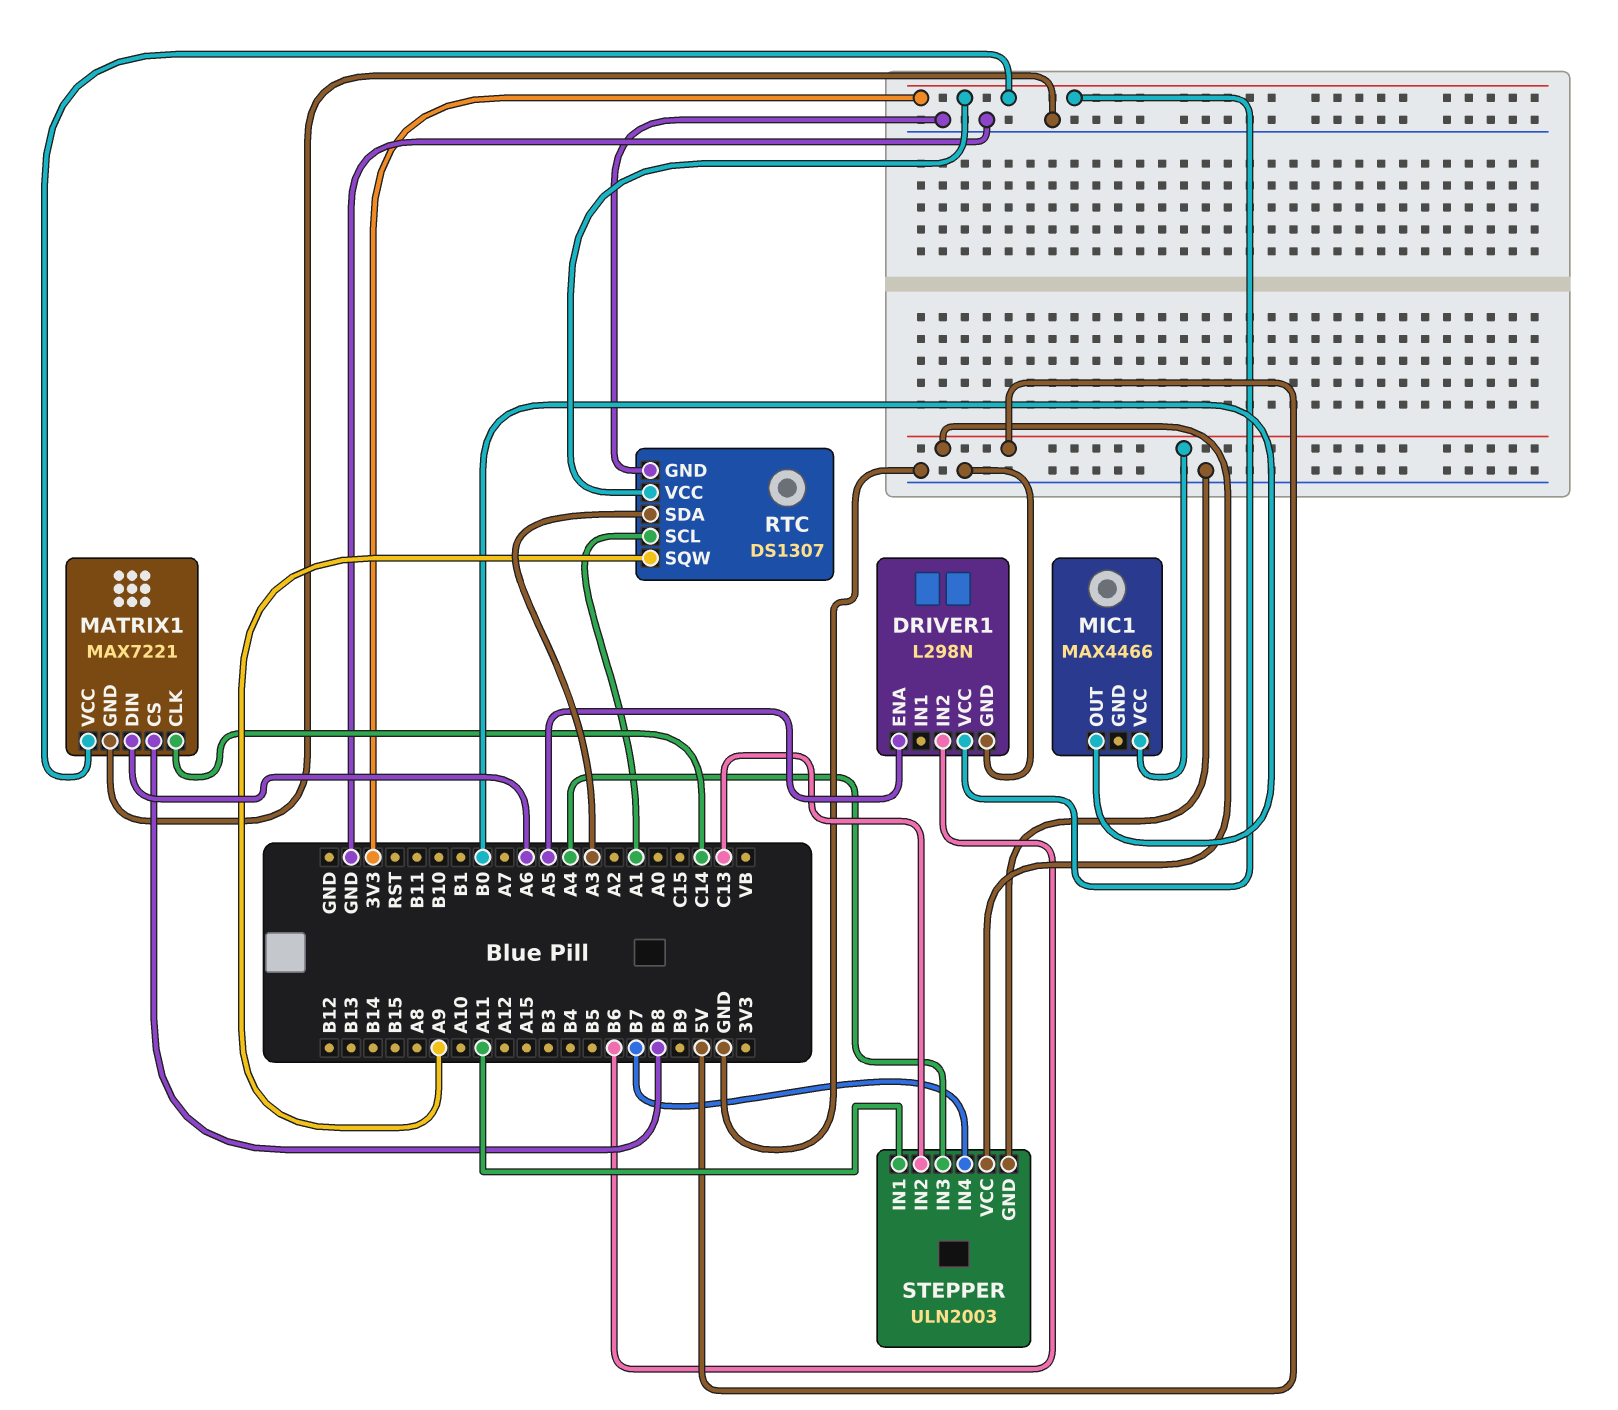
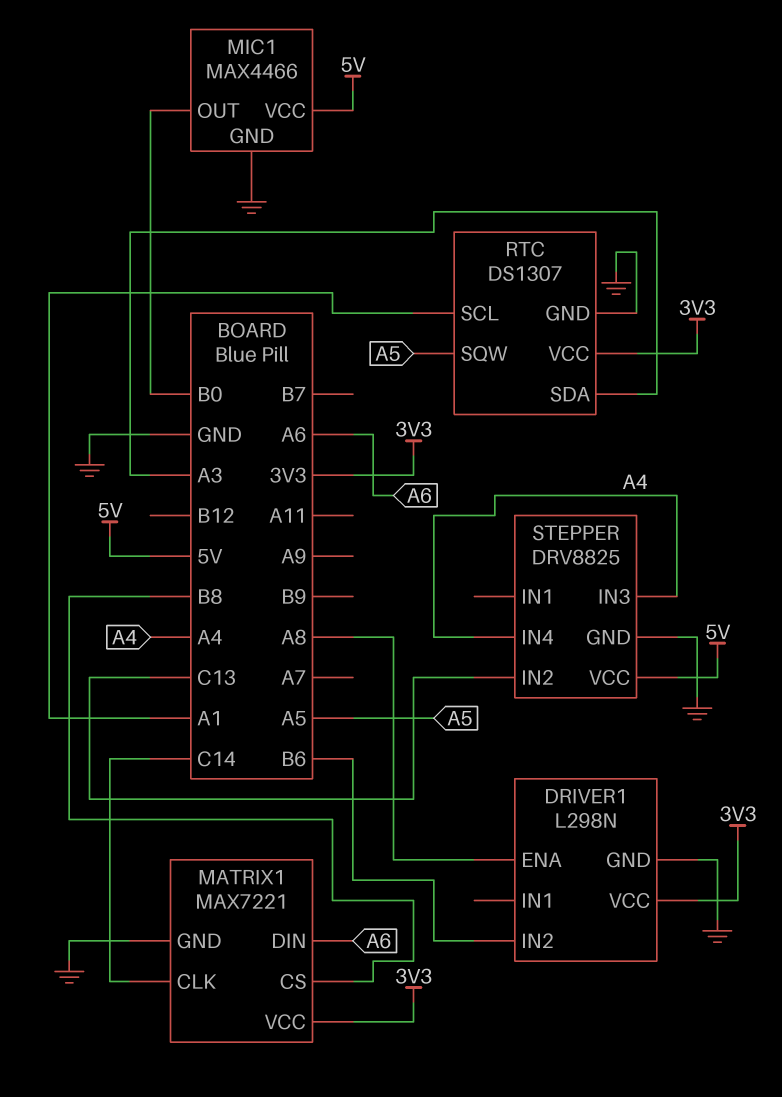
DRIVER1 pin ENA: A5 -> A8
MIC1 pin GND: none -> GND
RTC pin SQW: A9 -> A5
STEPPER: ULN2003 -> DRV8825
STEPPER pin IN1: A11 -> none
STEPPER pin IN4: B7 -> A4

